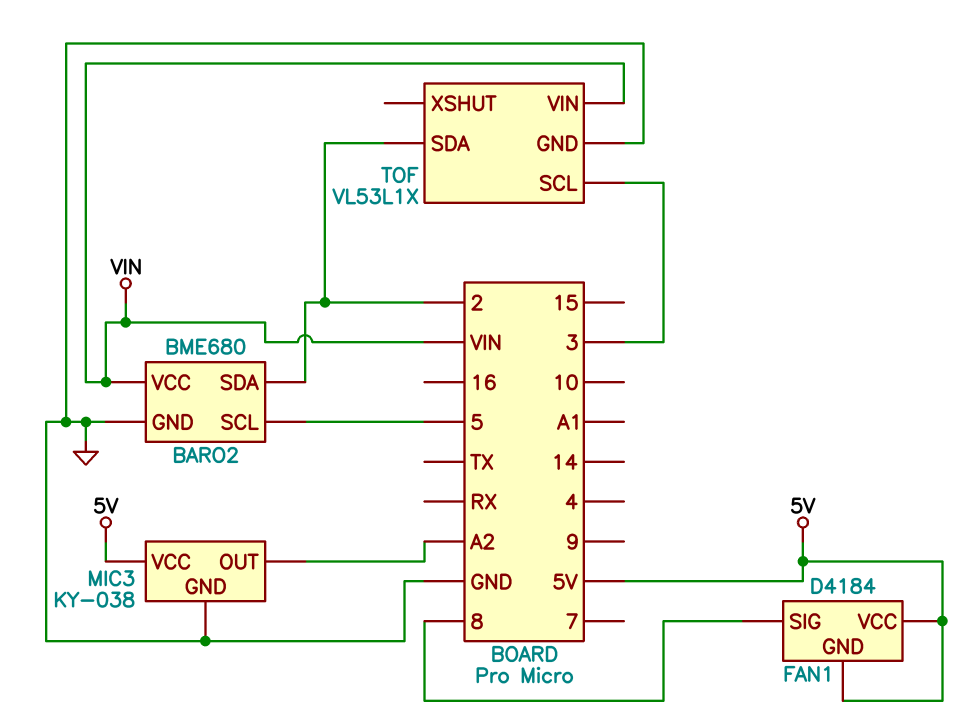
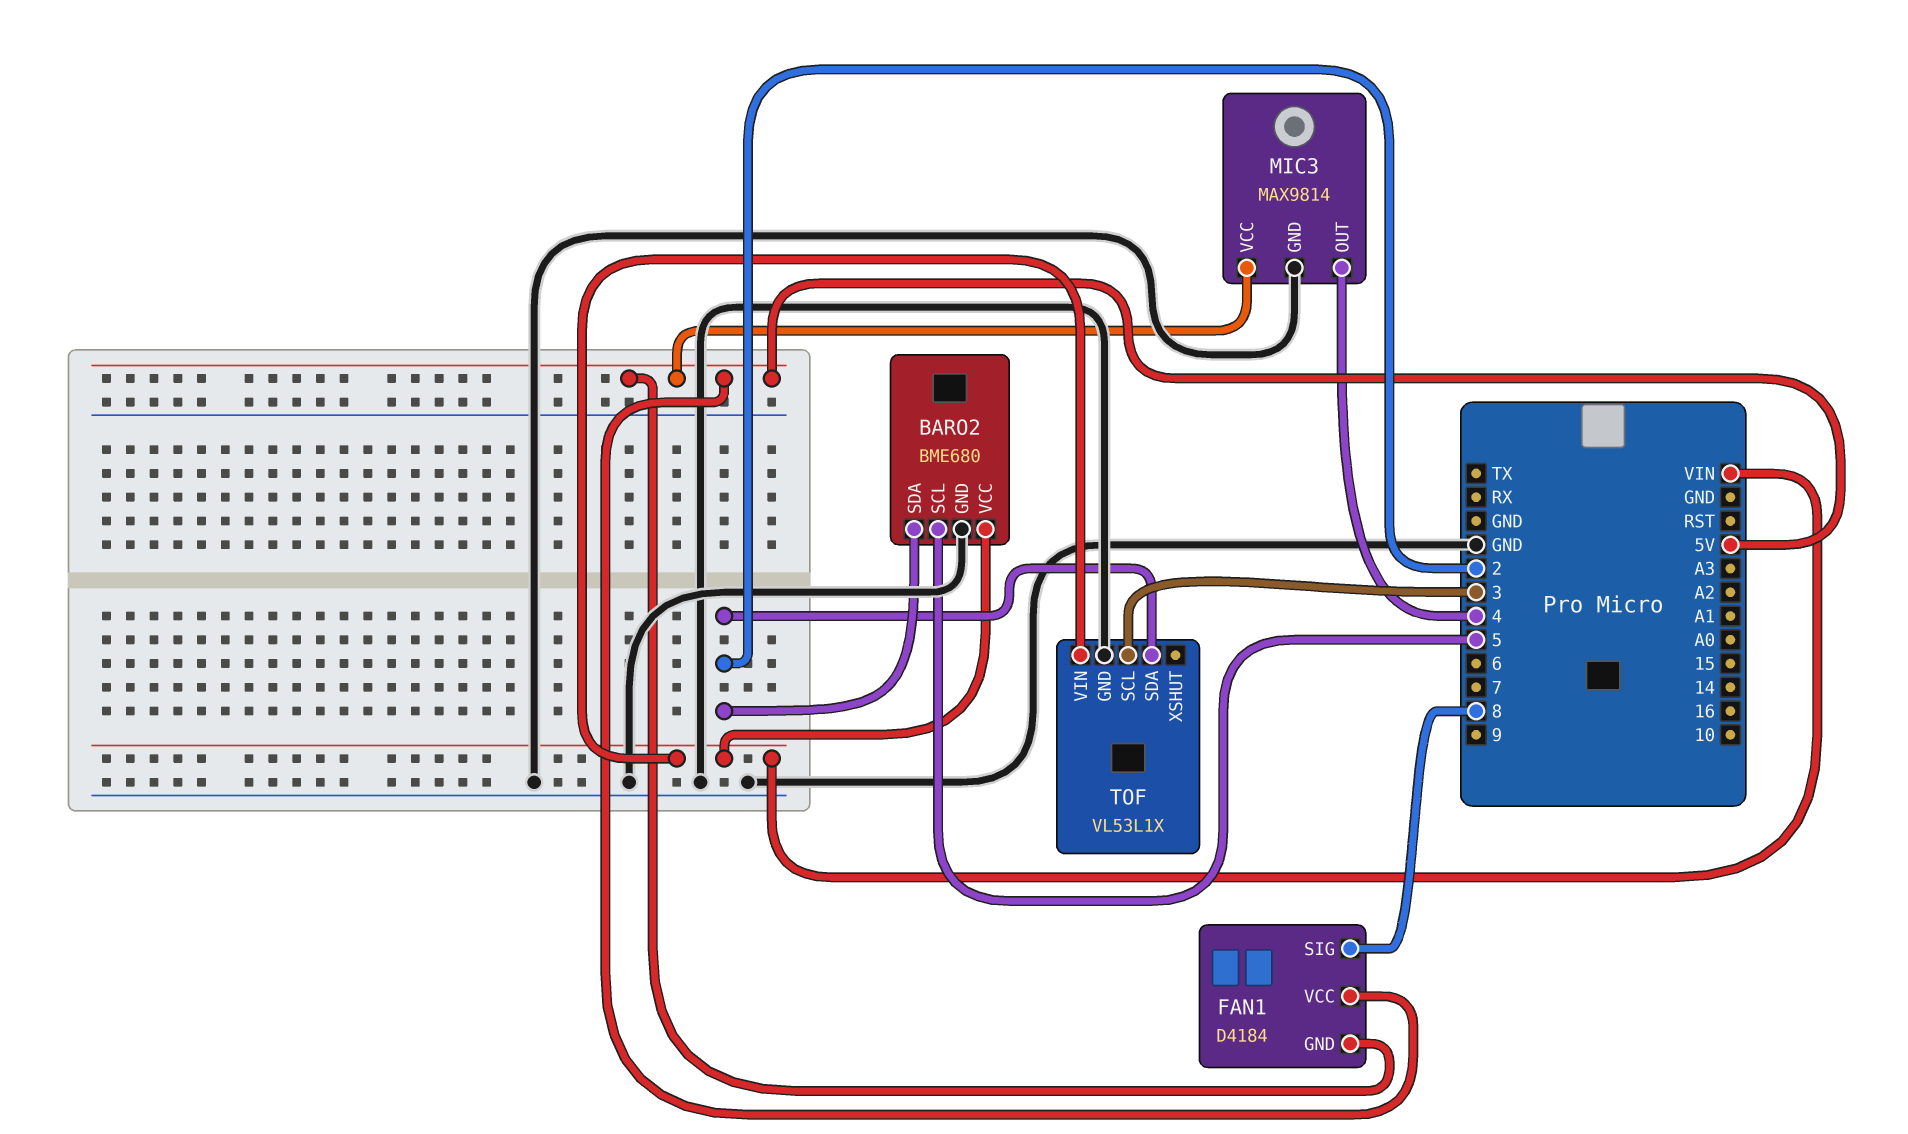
MIC3: KY-038 -> MAX9814
MIC3 pin OUT: A2 -> 4

